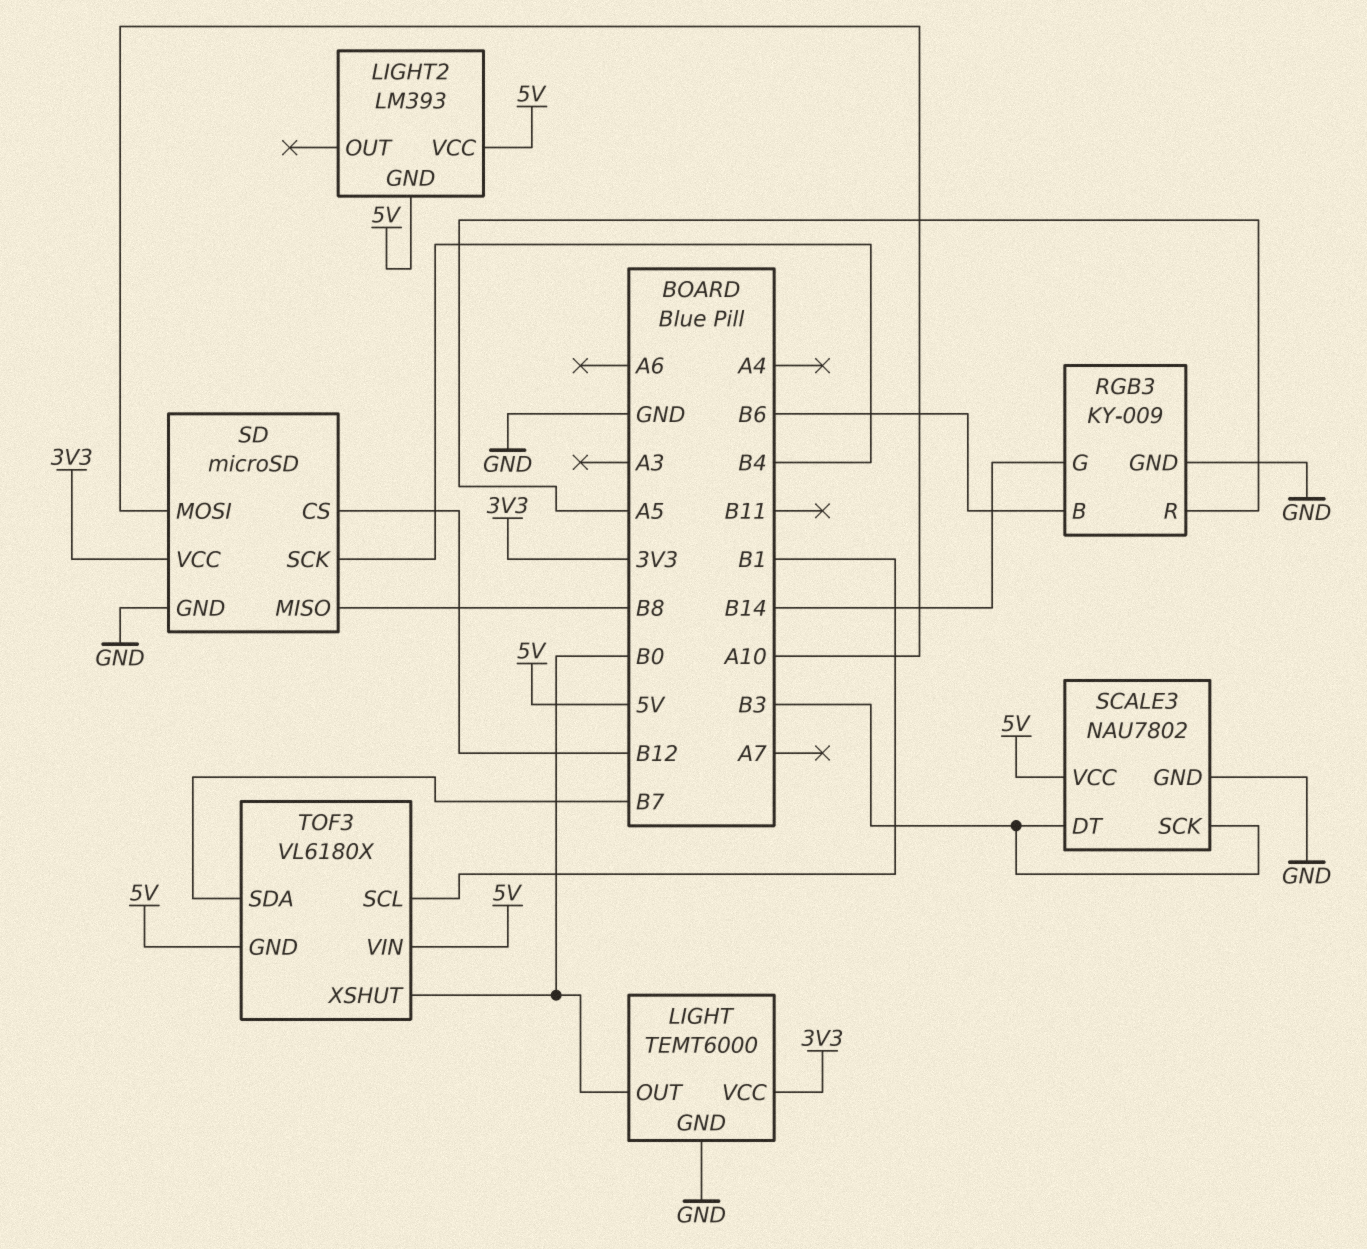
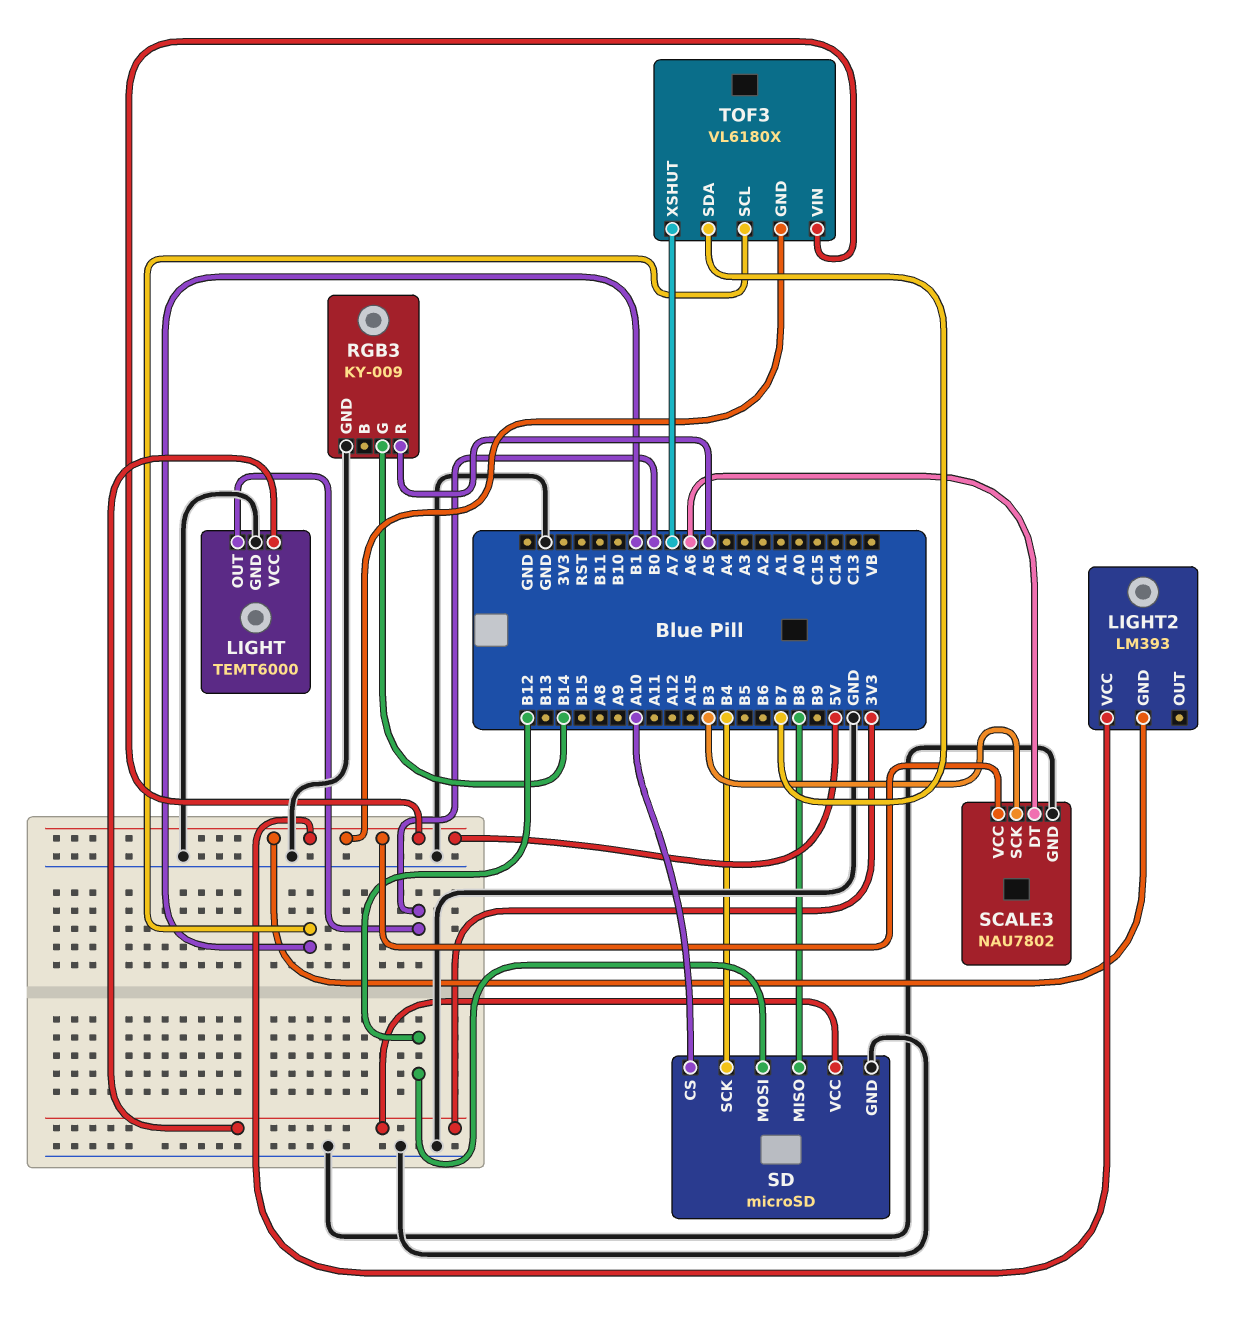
RGB3 pin B: B6 -> none
SCALE3 pin DT: B3 -> A6
SD pin CS: B12 -> A10
SD pin MOSI: A10 -> B12
TOF3 pin XSHUT: B0 -> A7

